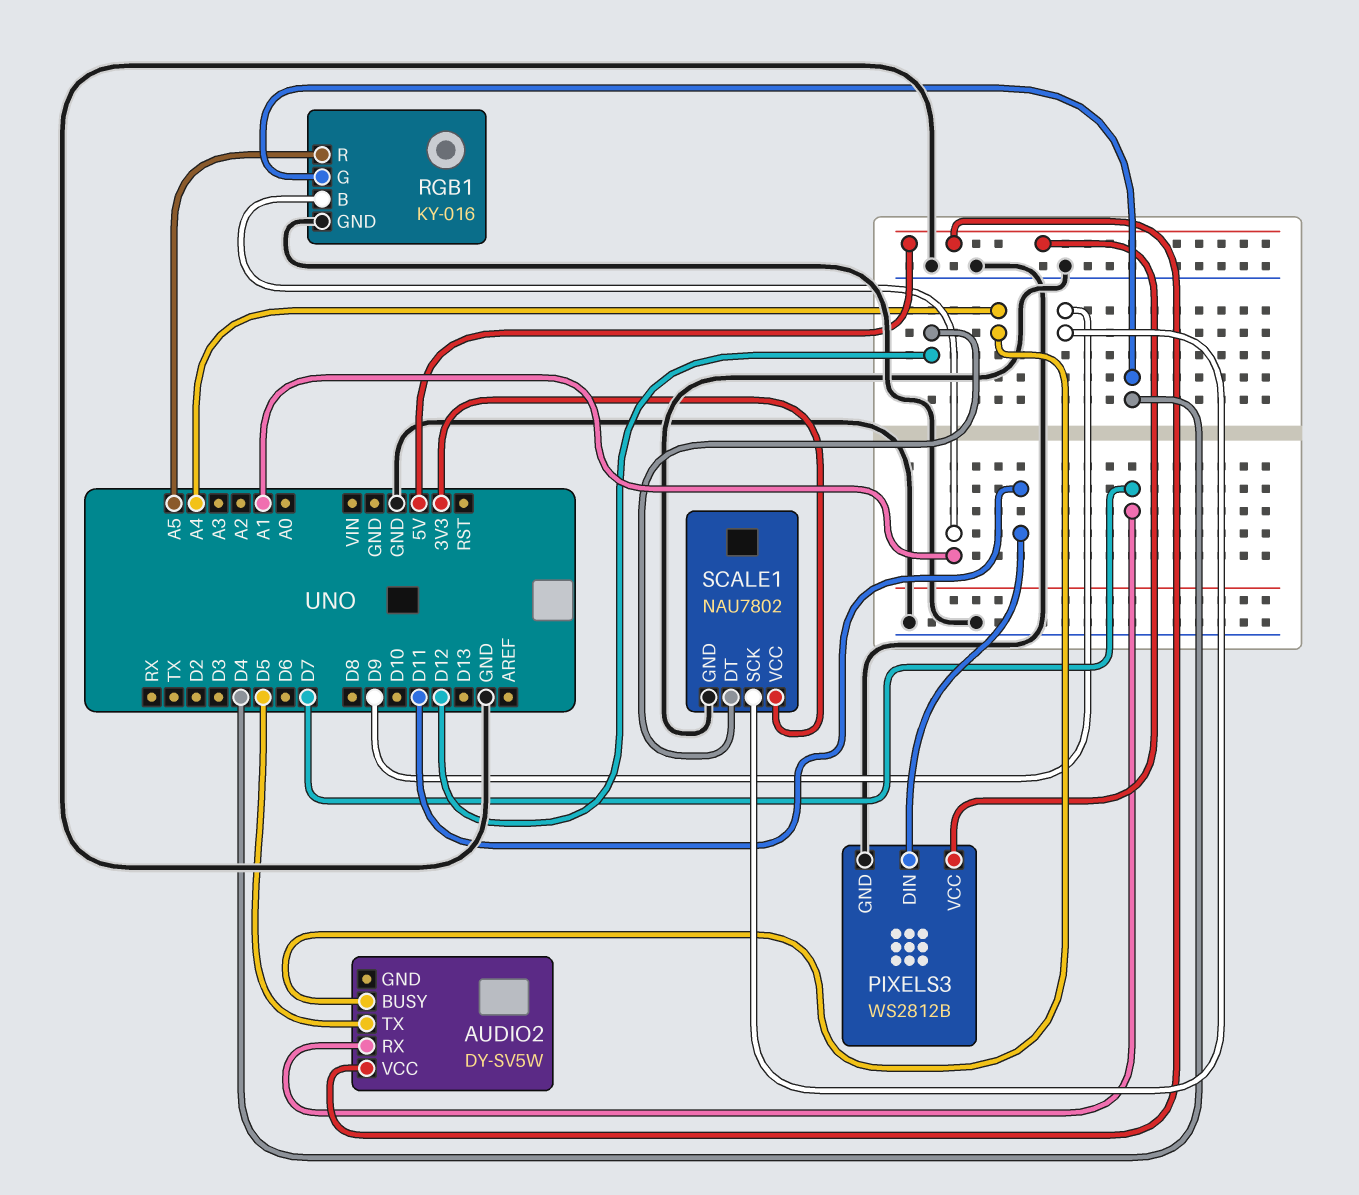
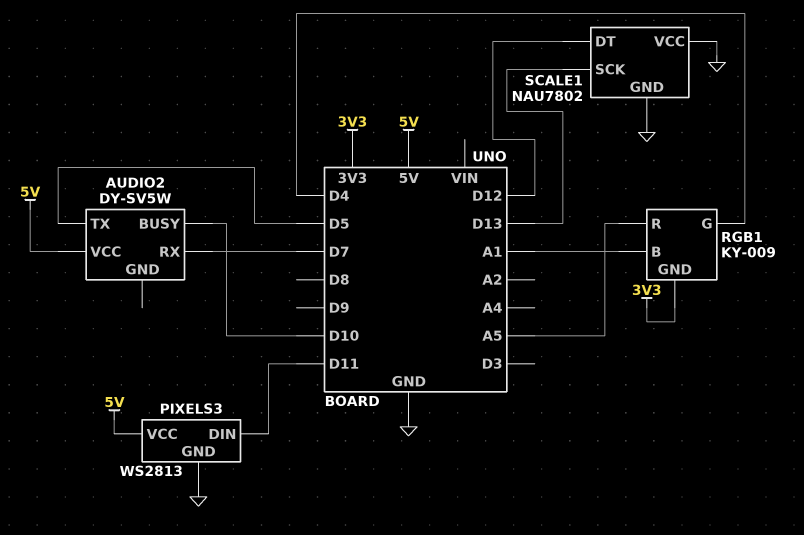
AUDIO2 pin BUSY: A4 -> D10
PIXELS3: WS2812B -> WS2813
RGB1: KY-016 -> KY-009
RGB1 pin GND: GND -> 3V3
SCALE1 pin SCK: D9 -> D13
SCALE1 pin VCC: 3V3 -> GND

